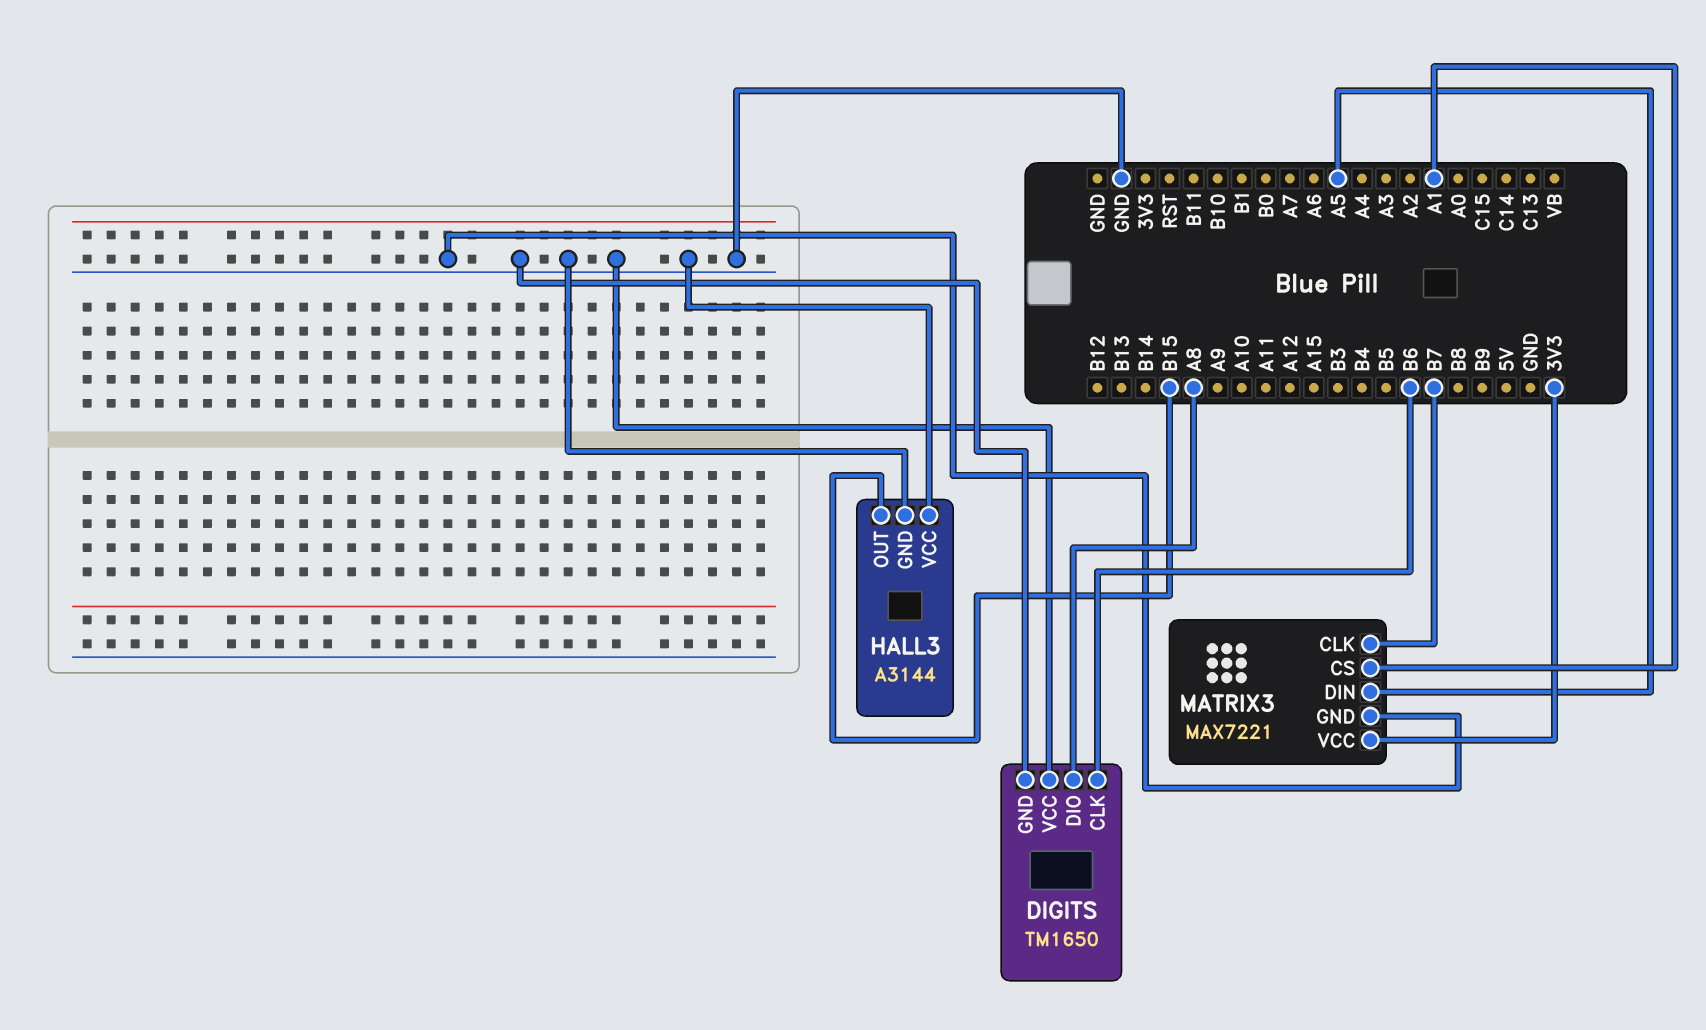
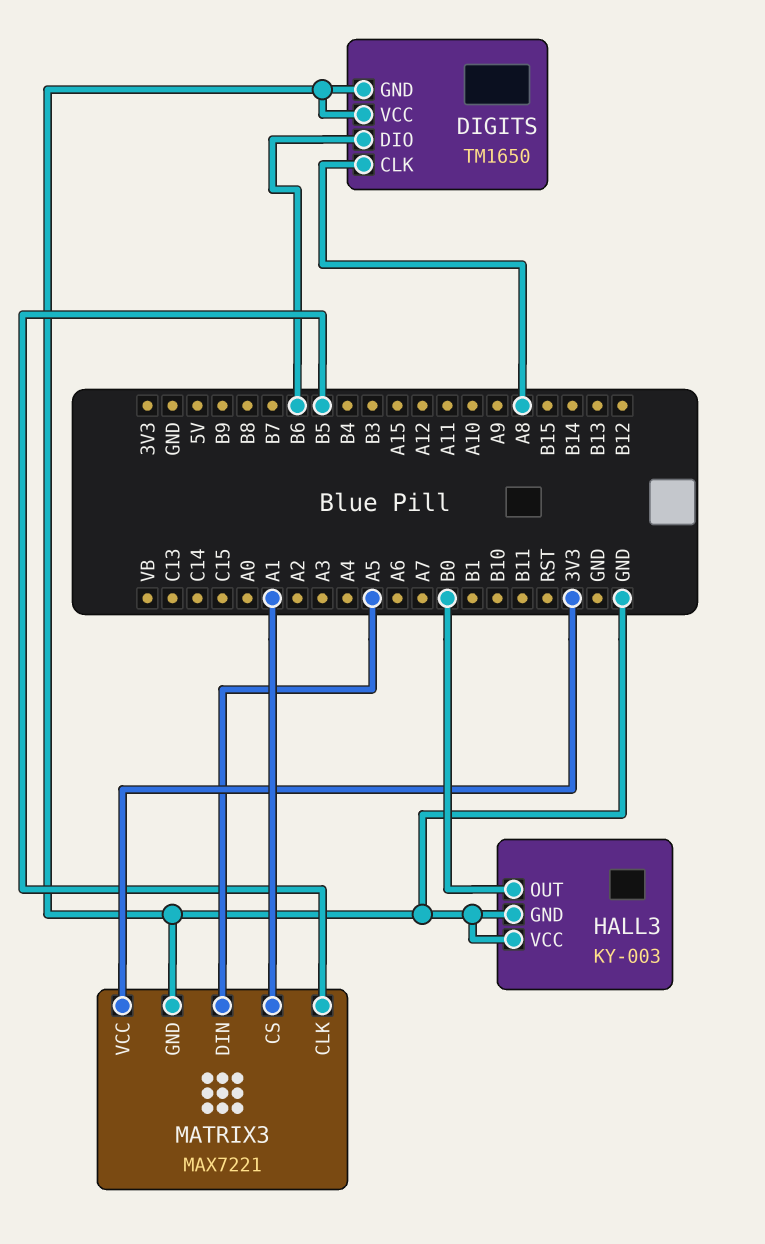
DIGITS pin CLK: B6 -> A8
DIGITS pin DIO: A8 -> B6
HALL3: A3144 -> KY-003
HALL3 pin OUT: B15 -> B0
MATRIX3 pin CLK: B7 -> B5

